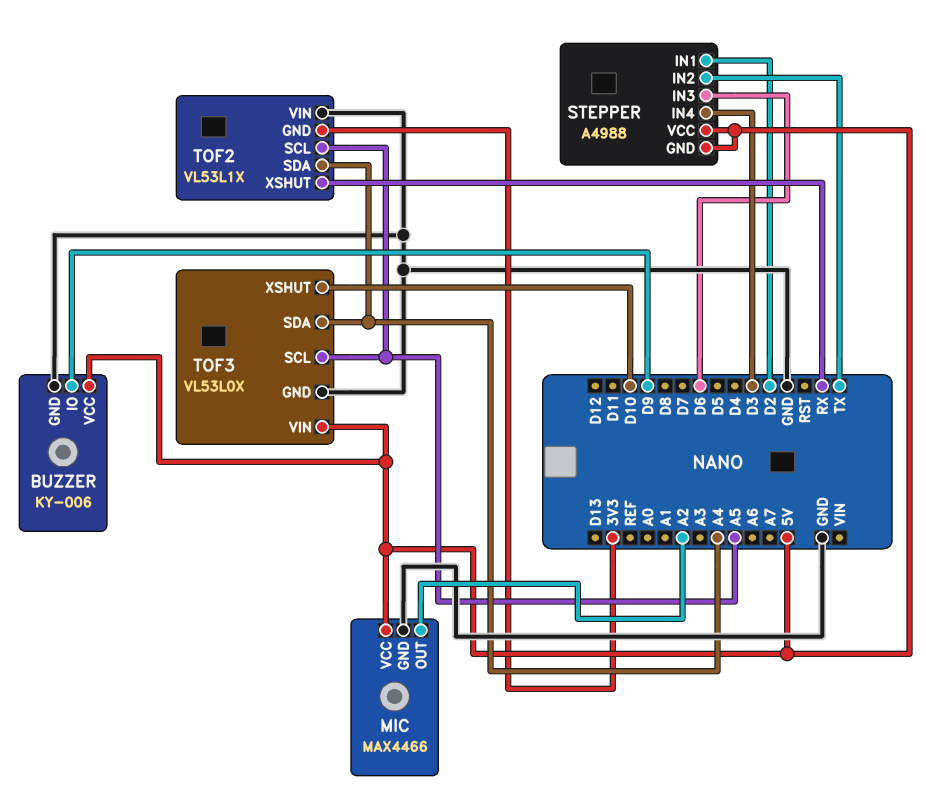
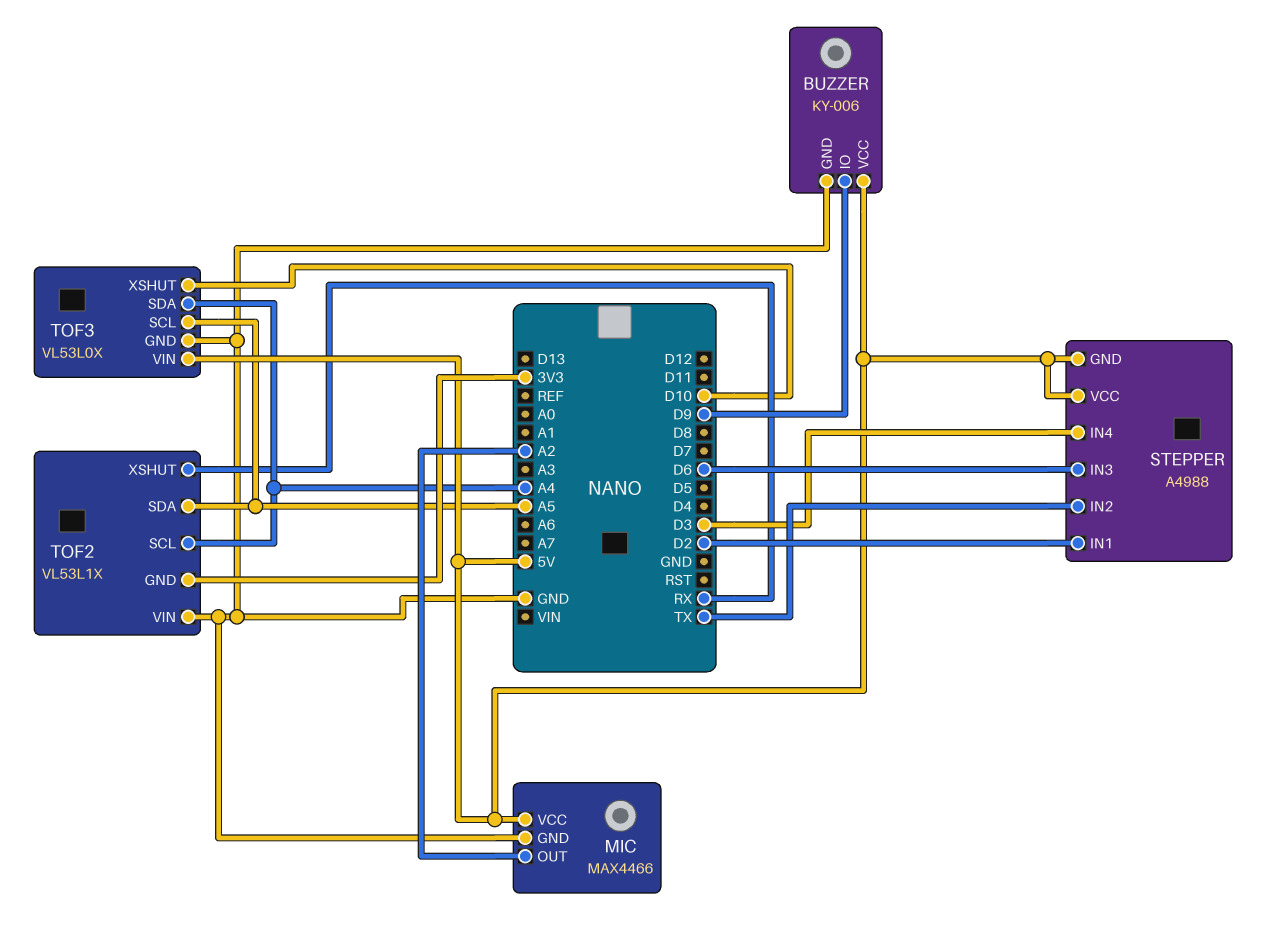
TOF2 pin SCL: A5 -> A4
TOF2 pin SDA: A4 -> A5

